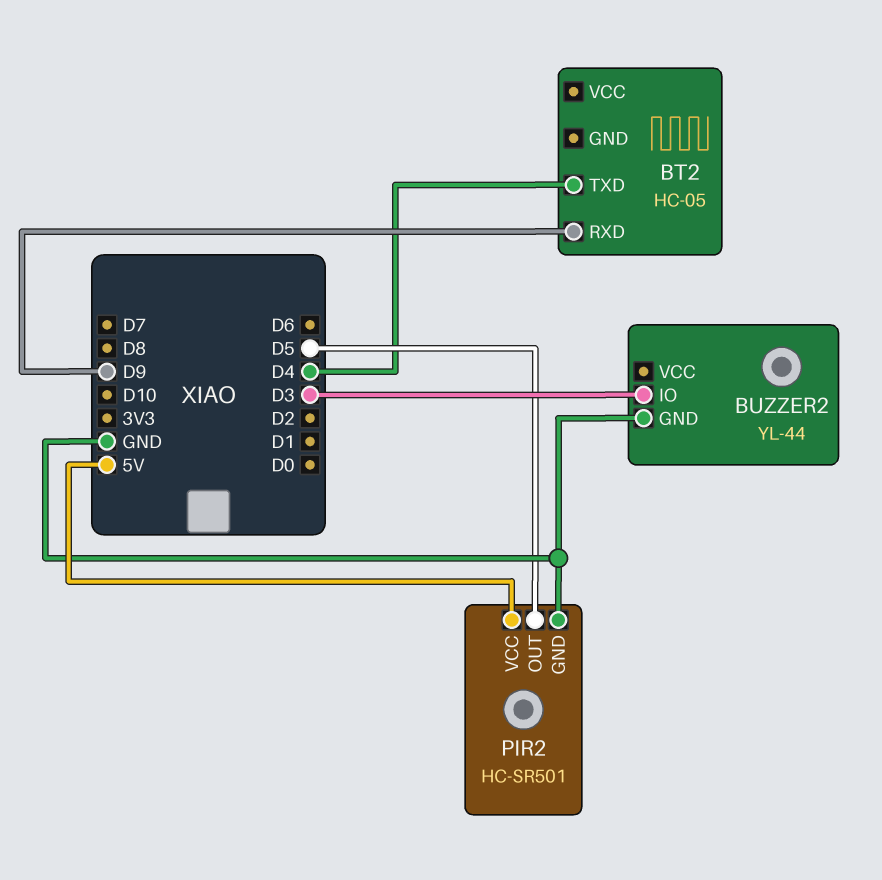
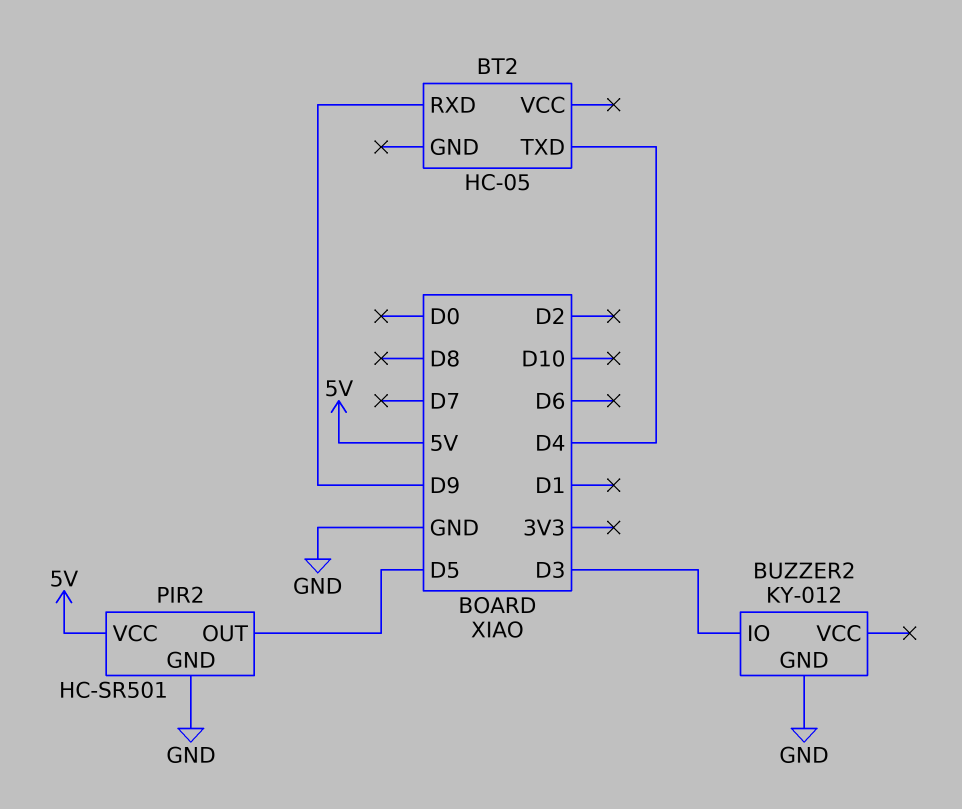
BUZZER2: YL-44 -> KY-012

